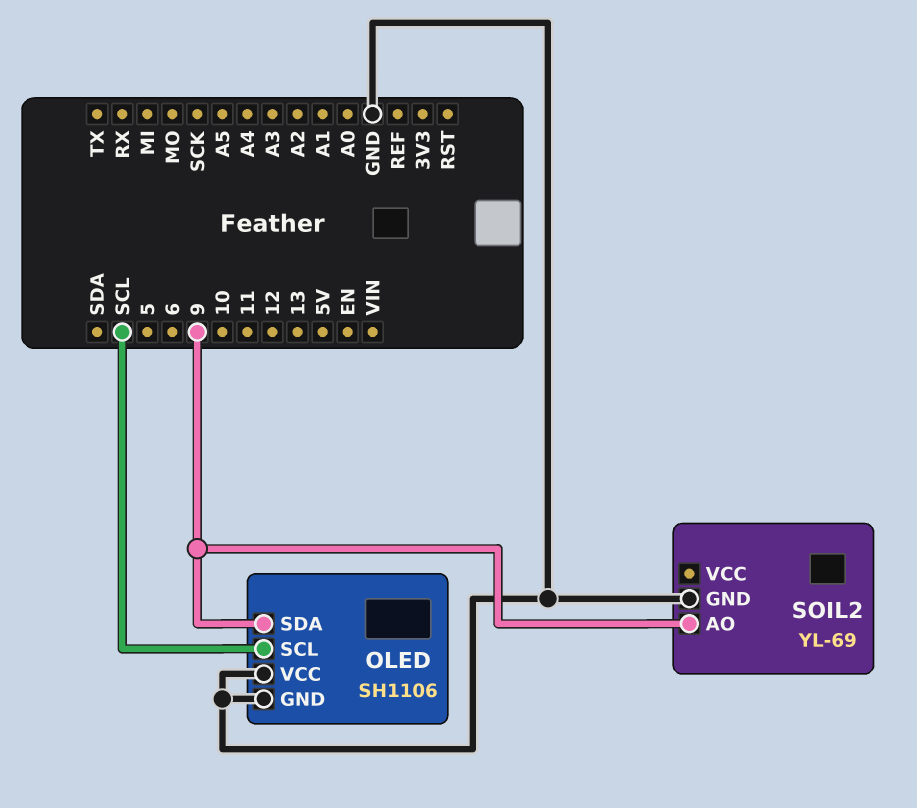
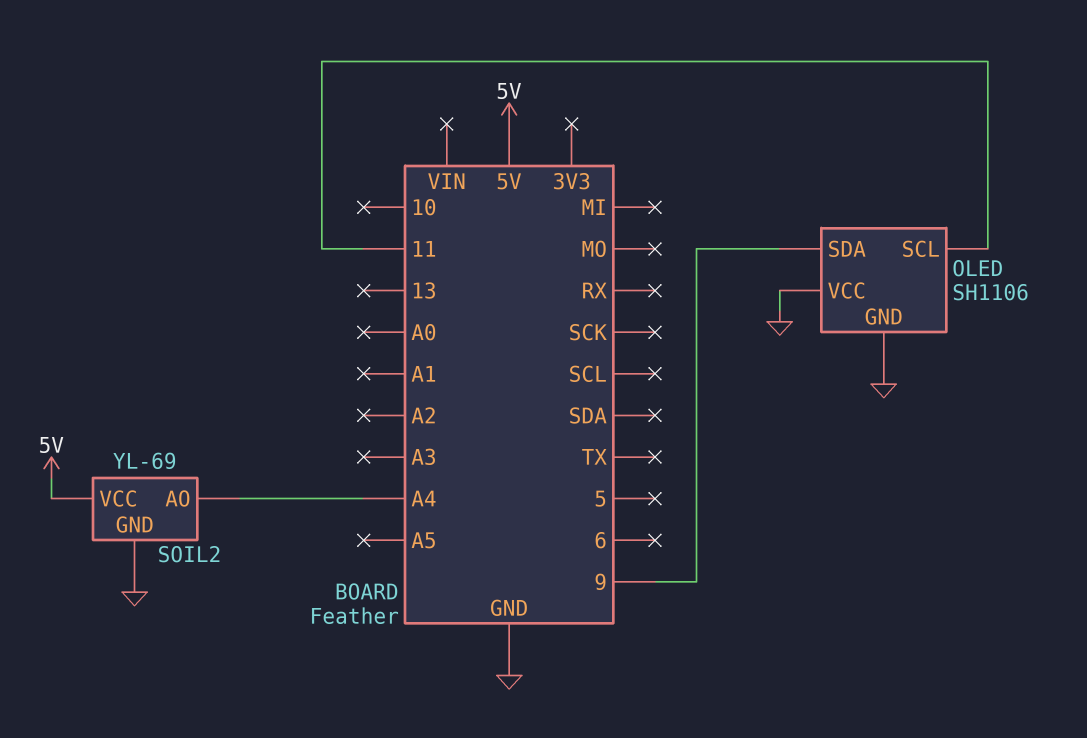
OLED pin SCL: SCL -> 11
SOIL2 pin AO: 9 -> A4
SOIL2 pin VCC: none -> 5V

